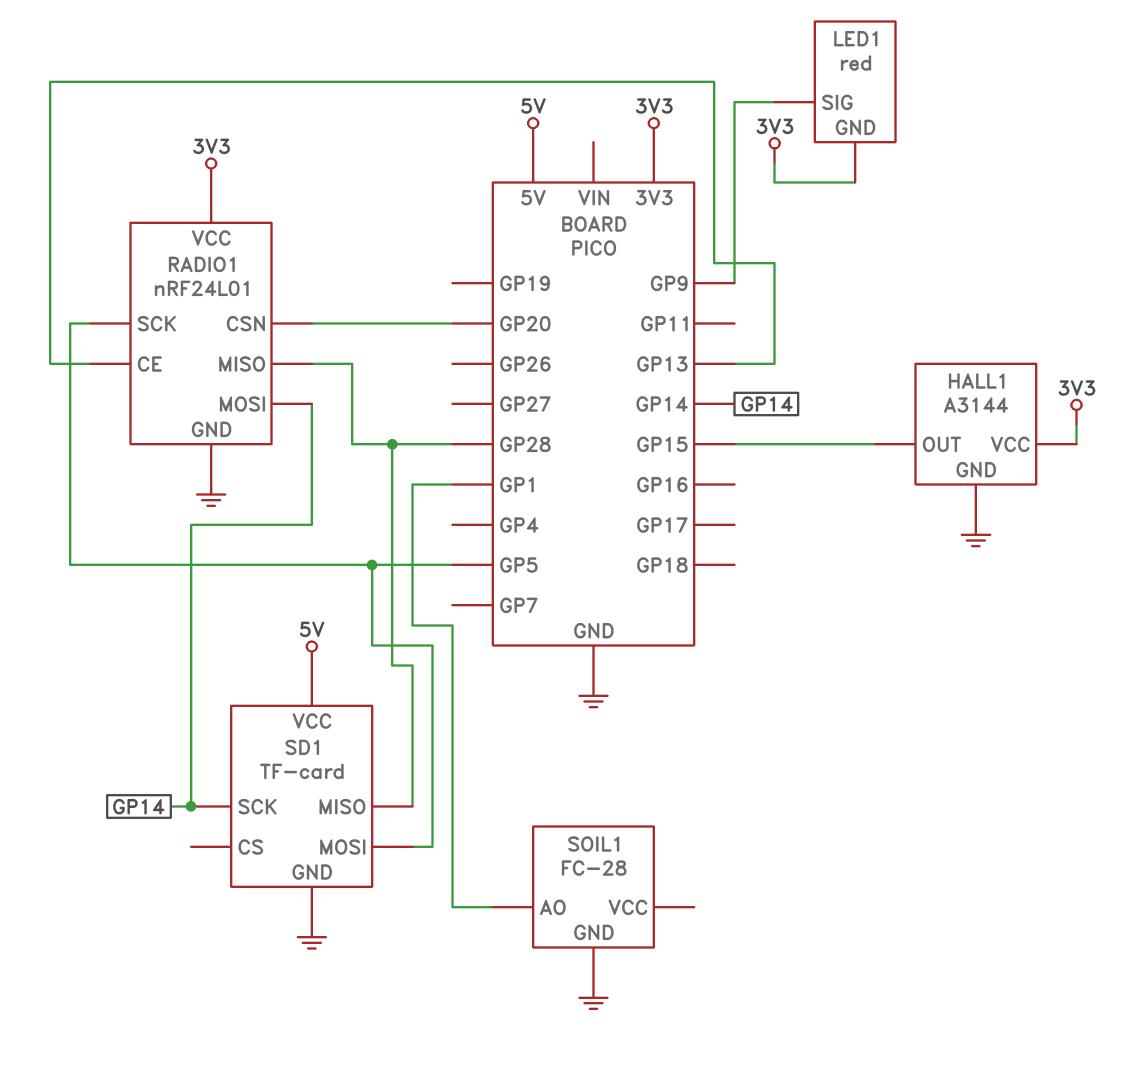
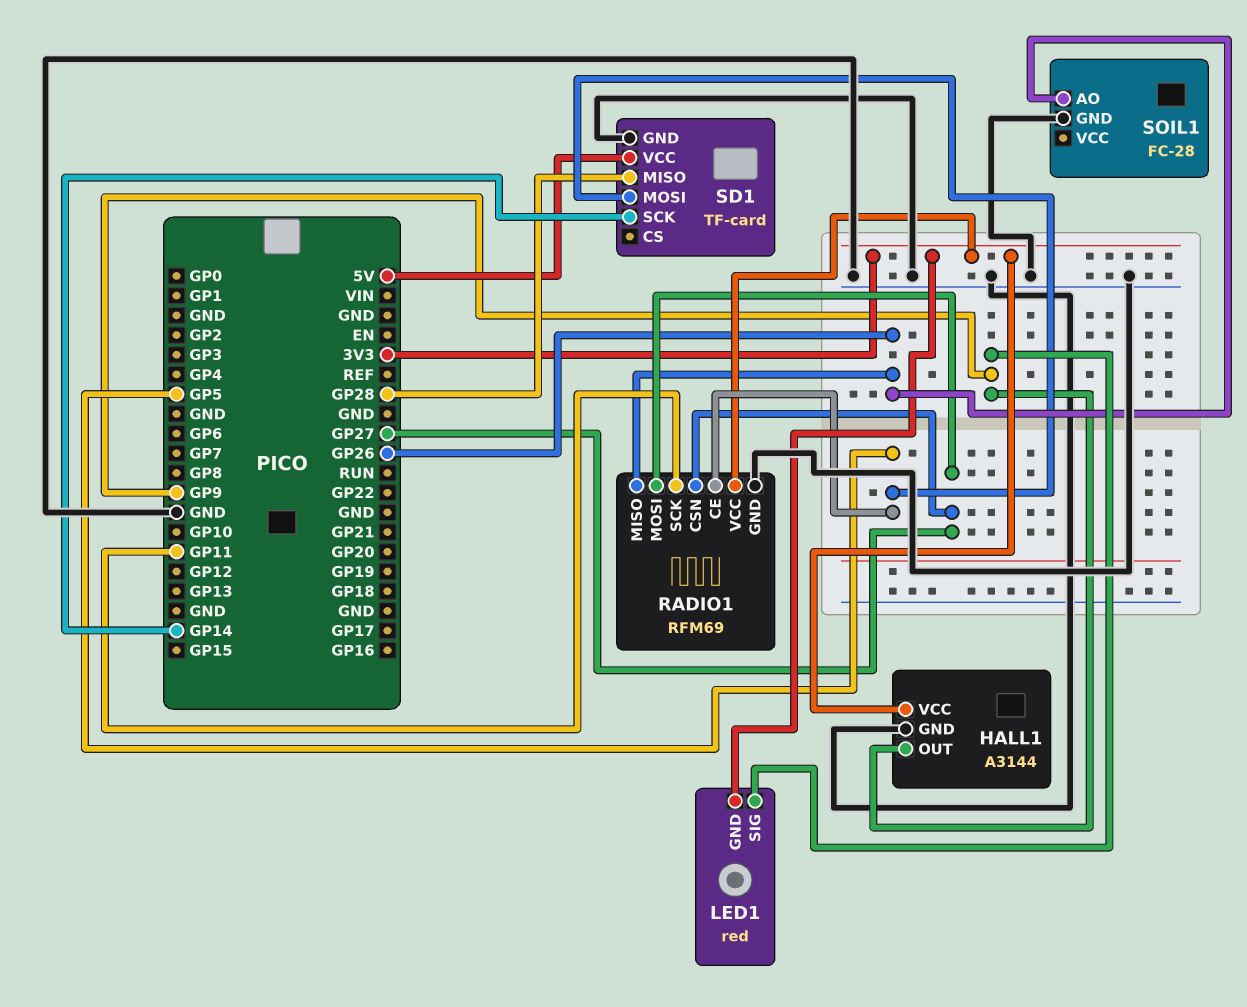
HALL1 pin OUT: GP15 -> GP9
RADIO1: nRF24L01 -> RFM69
RADIO1 pin CE: GP13 -> GP5
RADIO1 pin CSN: GP20 -> GP27
RADIO1 pin MISO: GP28 -> GP26
RADIO1 pin MOSI: GP14 -> GP27
RADIO1 pin SCK: GP5 -> GP11
SOIL1 pin AO: GP1 -> GP26

